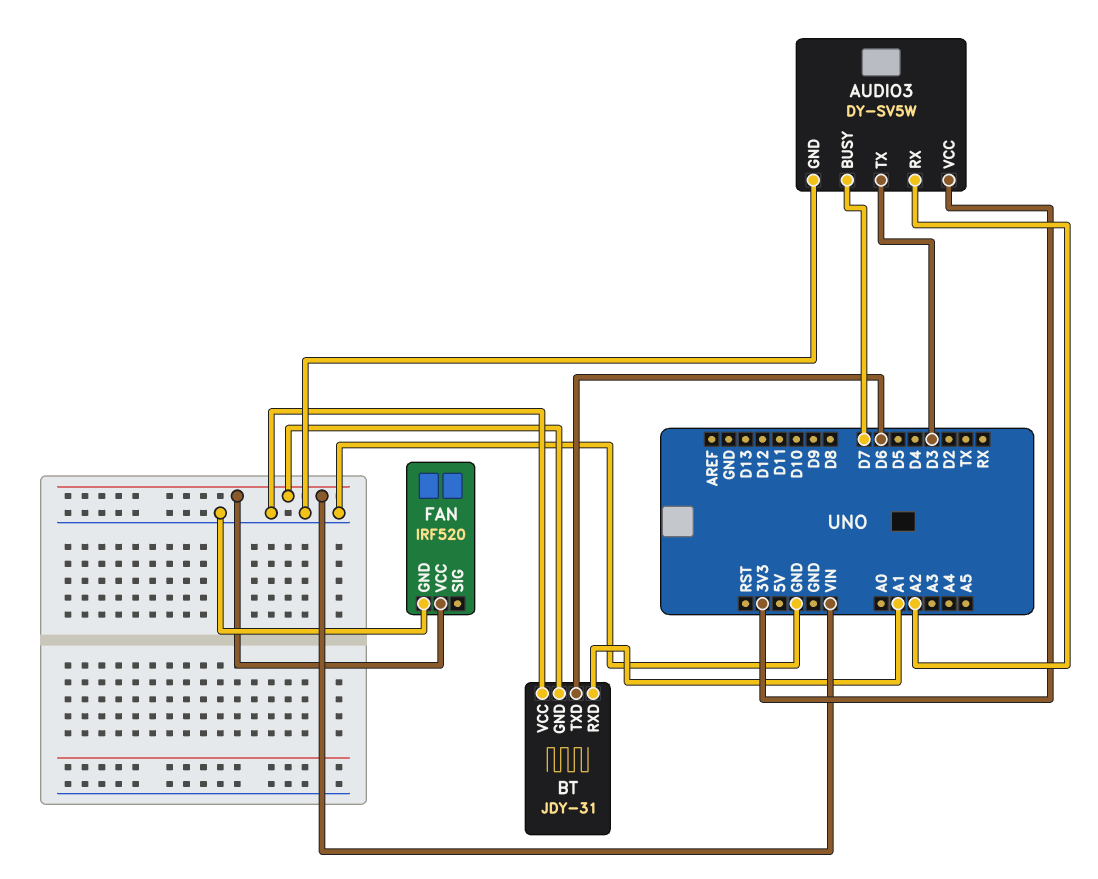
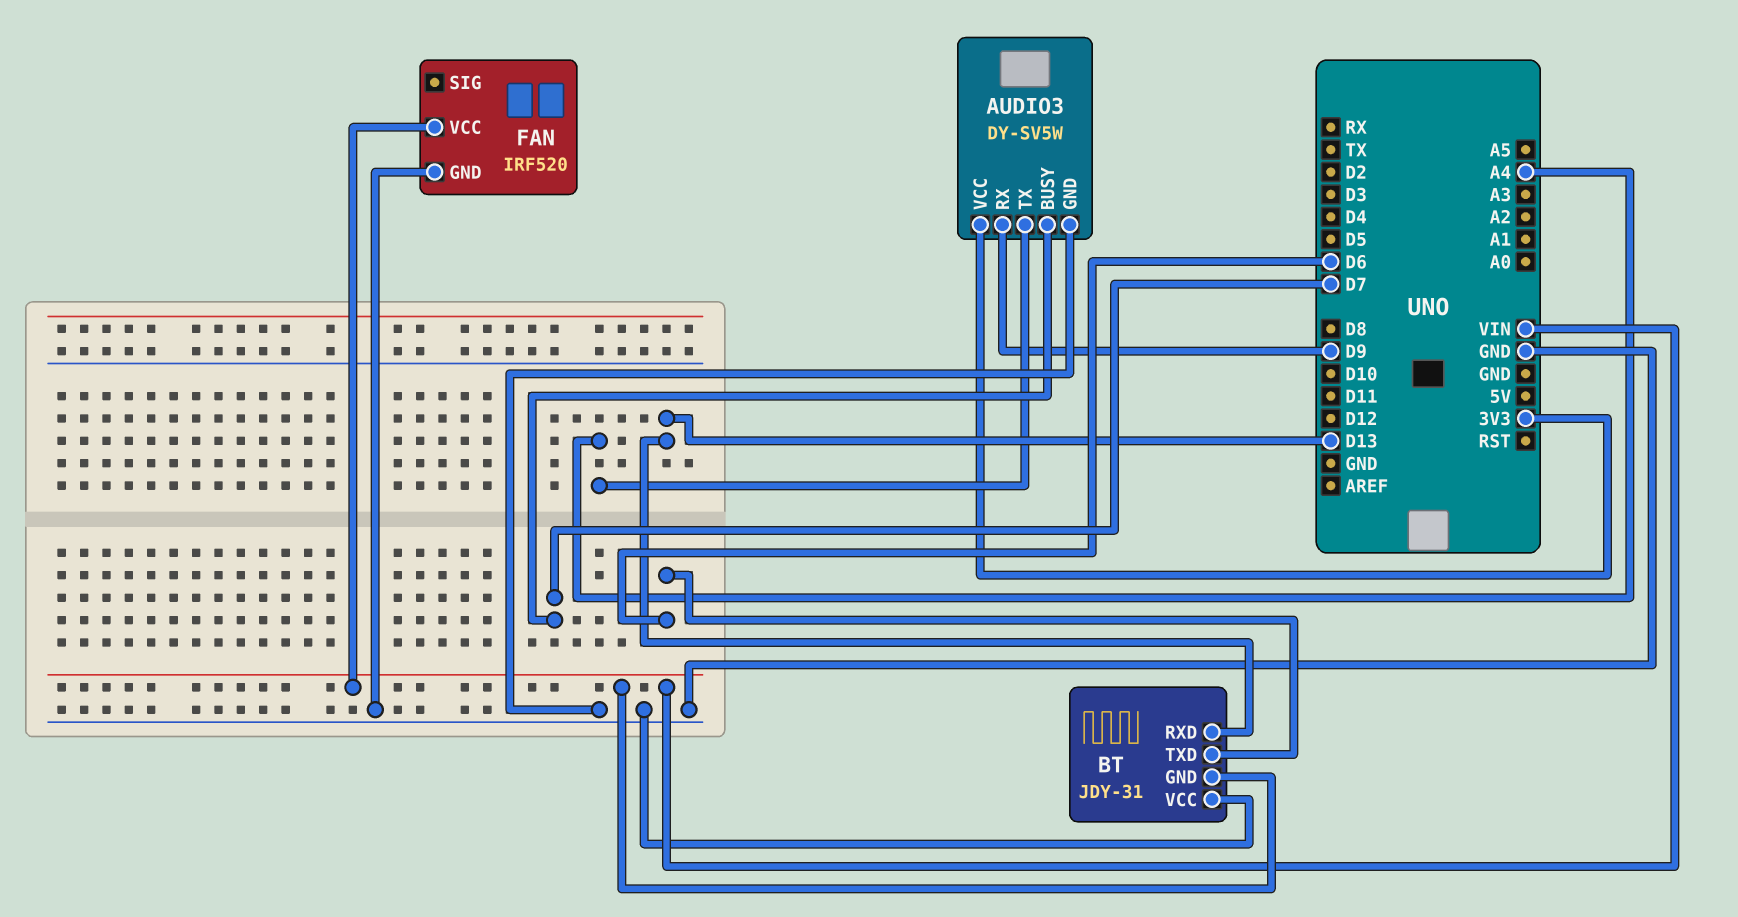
AUDIO3 pin RX: A2 -> D9
AUDIO3 pin TX: D3 -> A4
BT pin RXD: A1 -> D13

